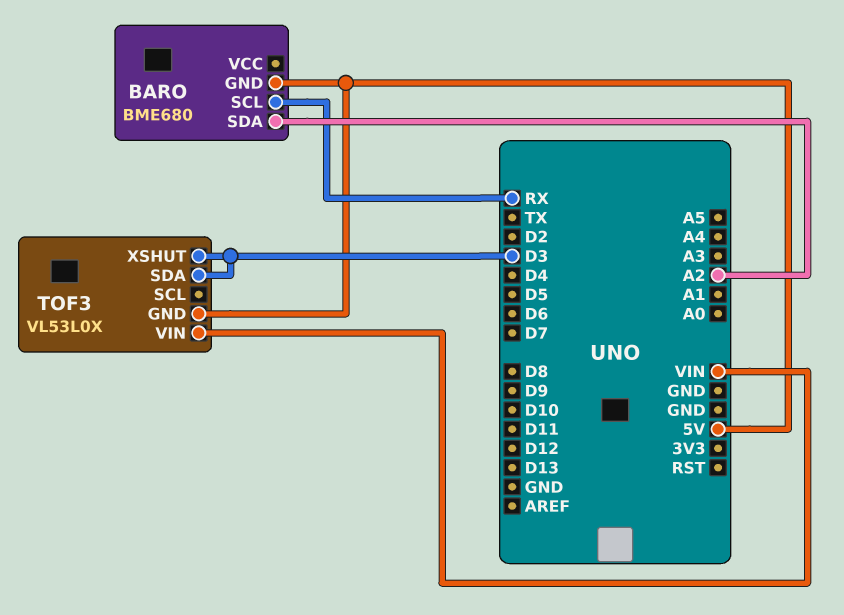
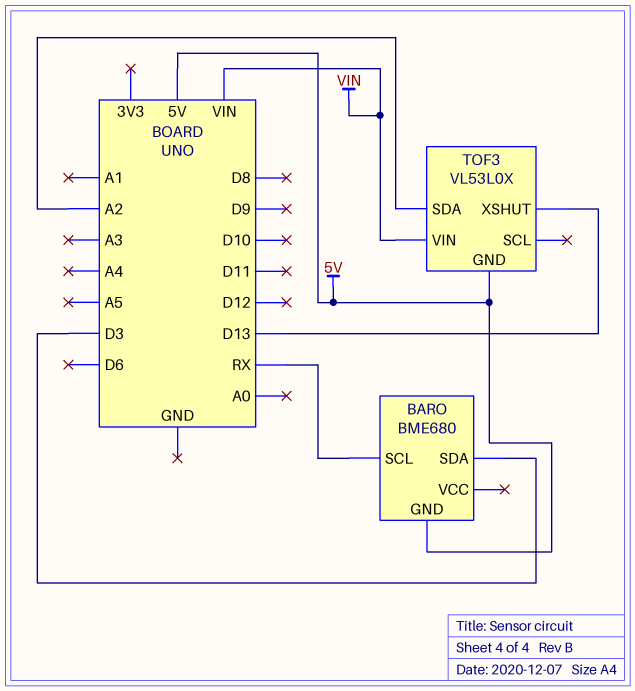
BARO pin SDA: A2 -> D3
TOF3 pin SDA: D3 -> A2
TOF3 pin XSHUT: D3 -> D13

